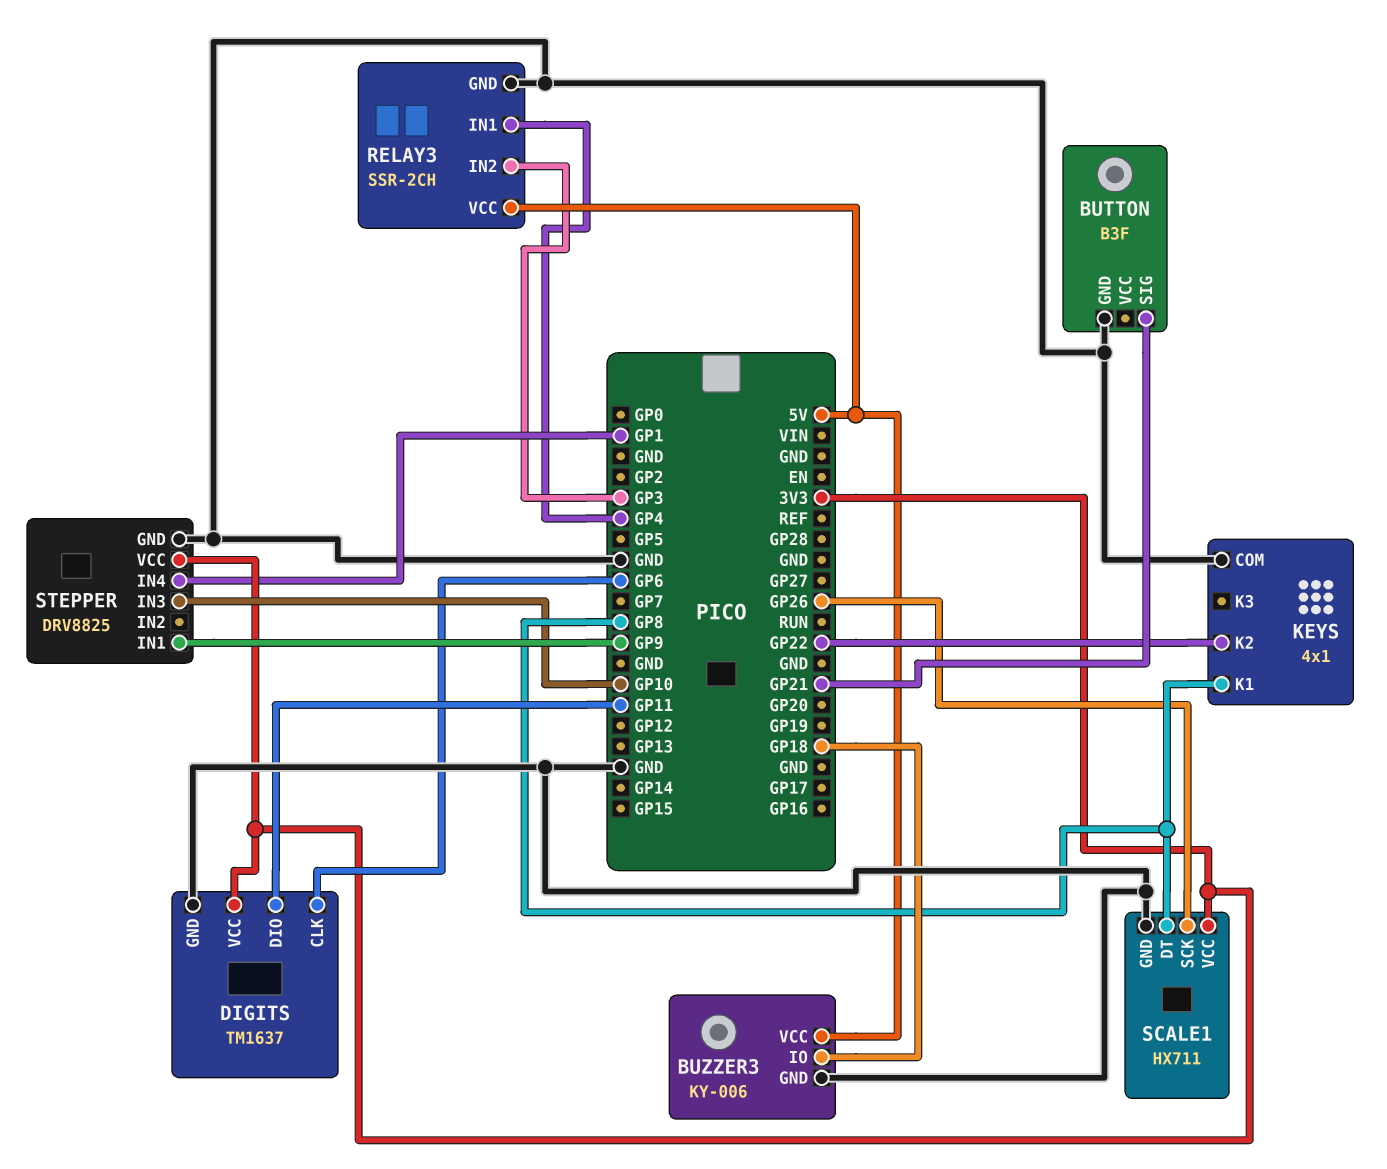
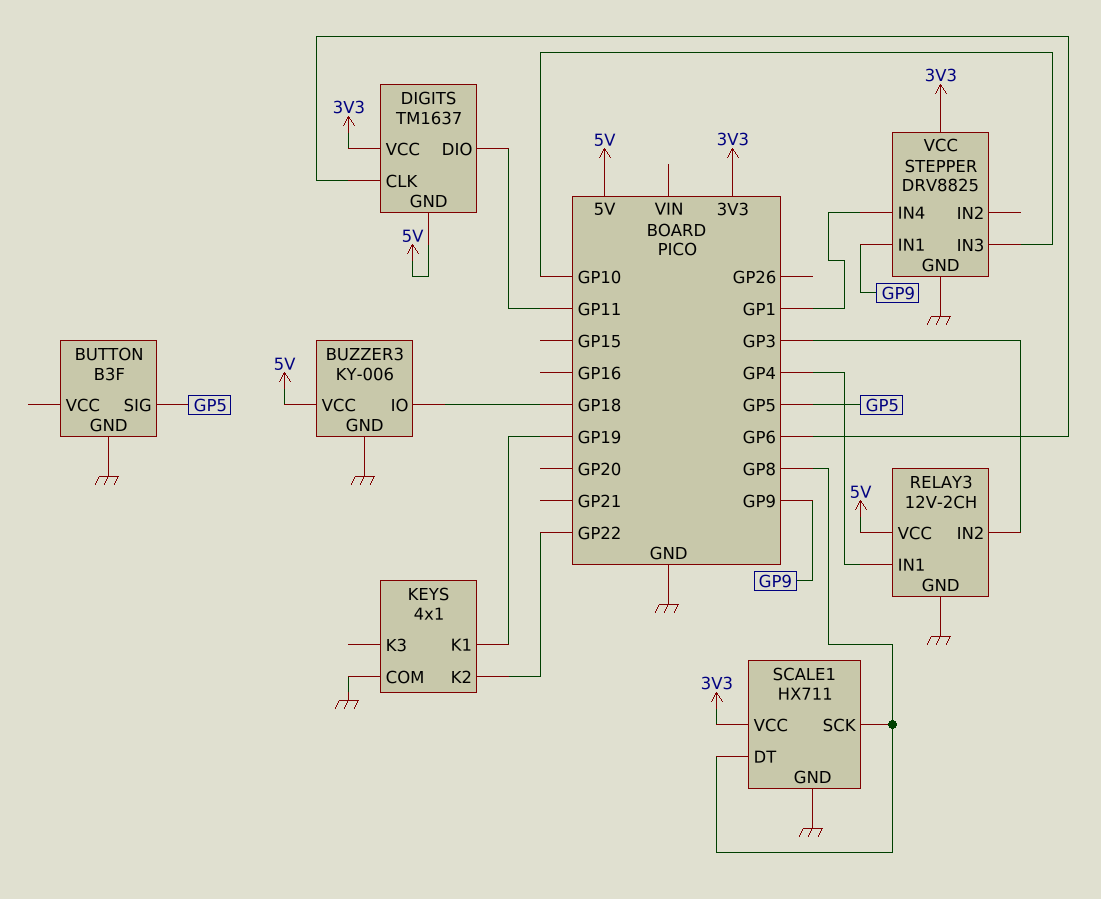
BUTTON pin SIG: GP21 -> GP5
DIGITS pin GND: GND -> 5V
KEYS pin K1: GP8 -> GP19
RELAY3: SSR-2CH -> 12V-2CH
SCALE1 pin SCK: GP26 -> GP8

